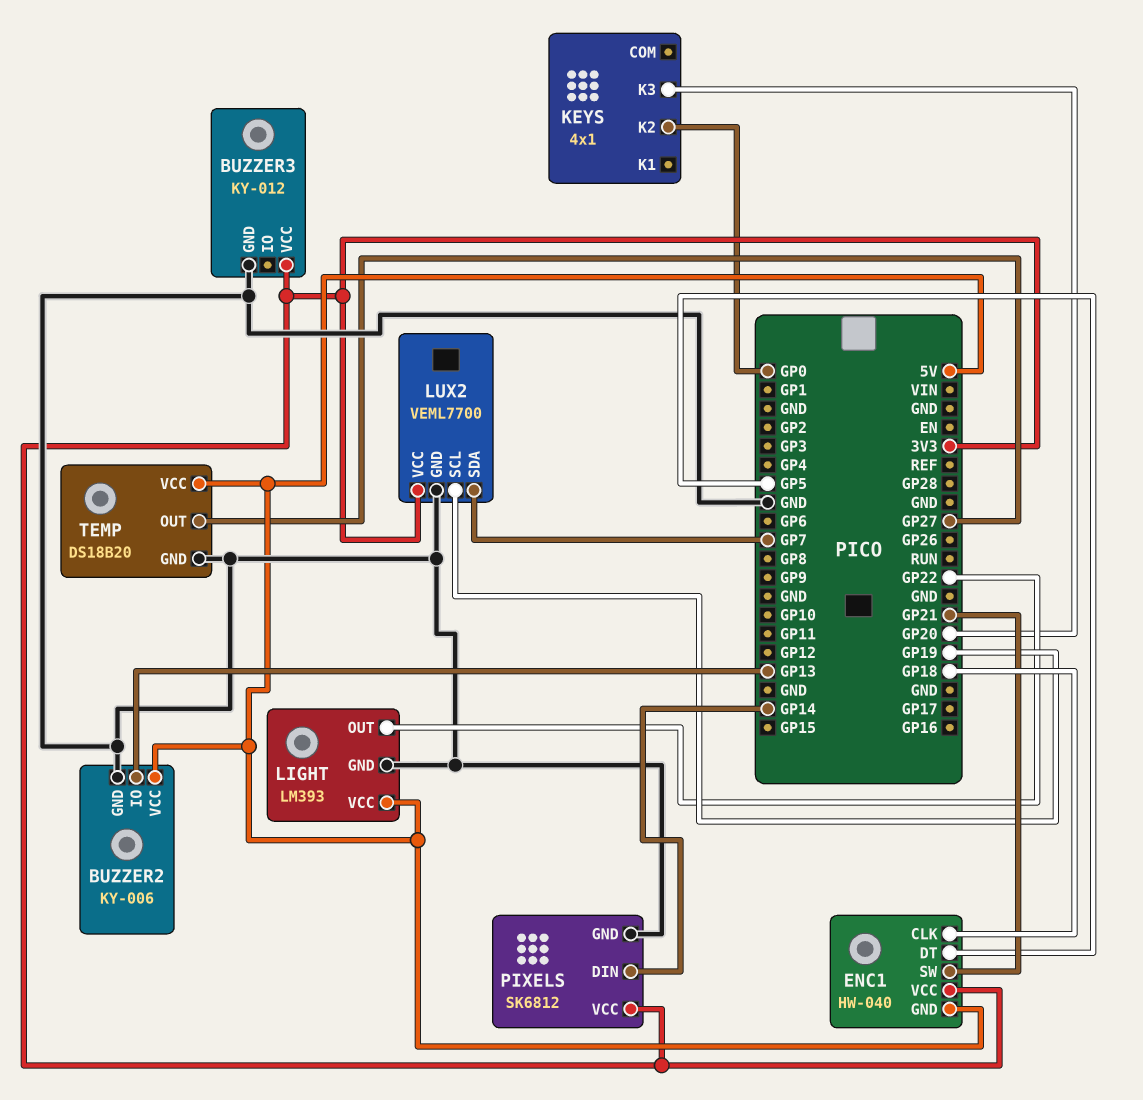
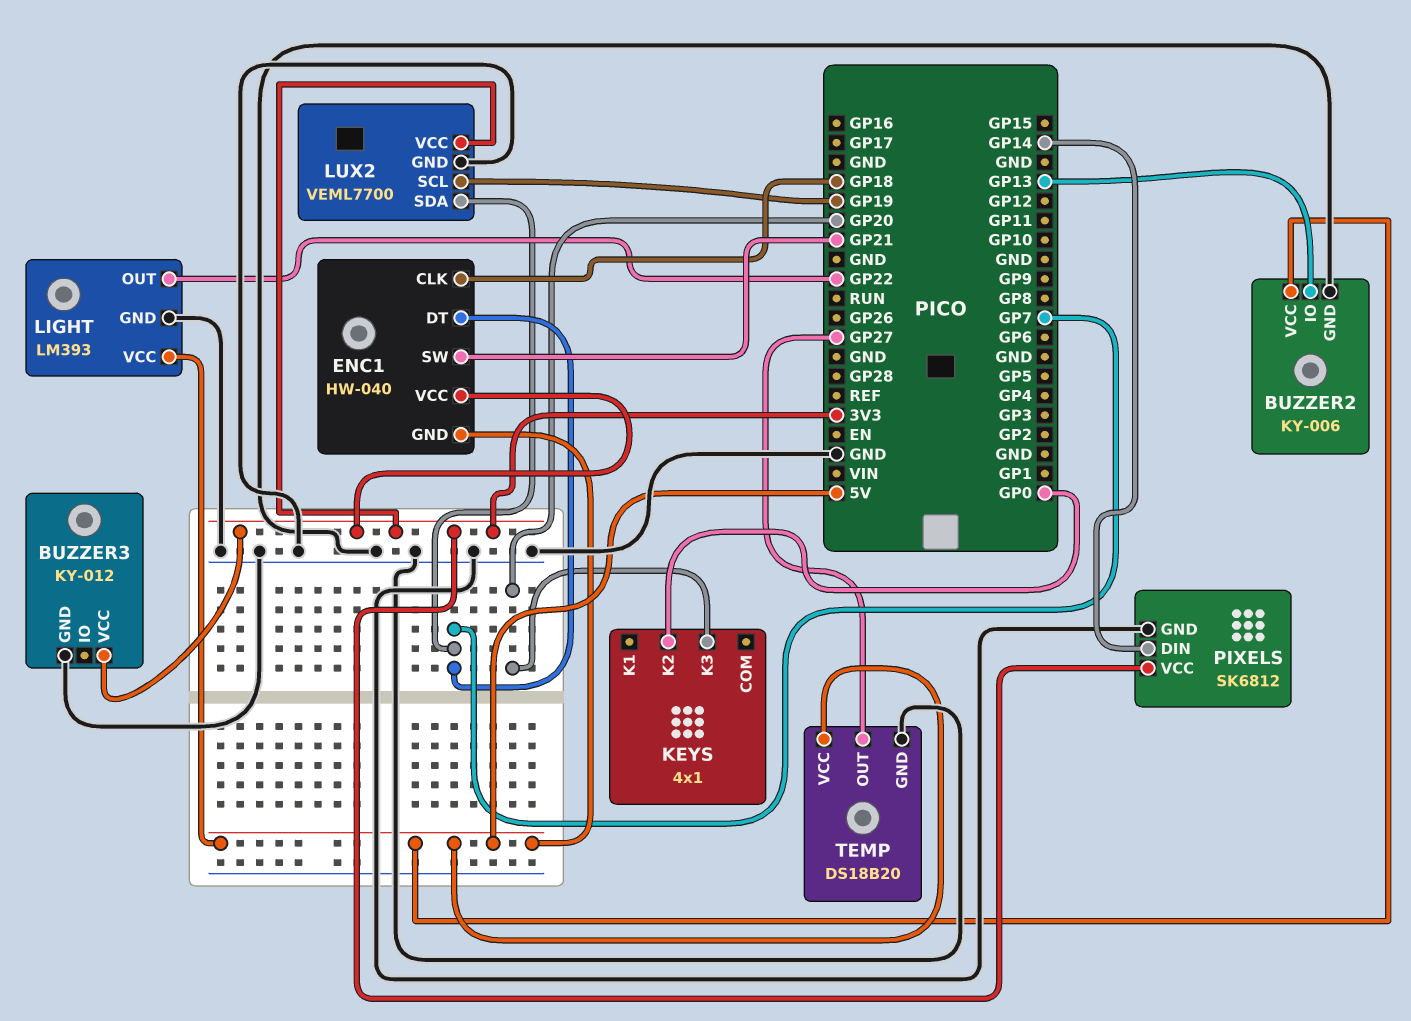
ENC1 pin DT: GP5 -> GP7

